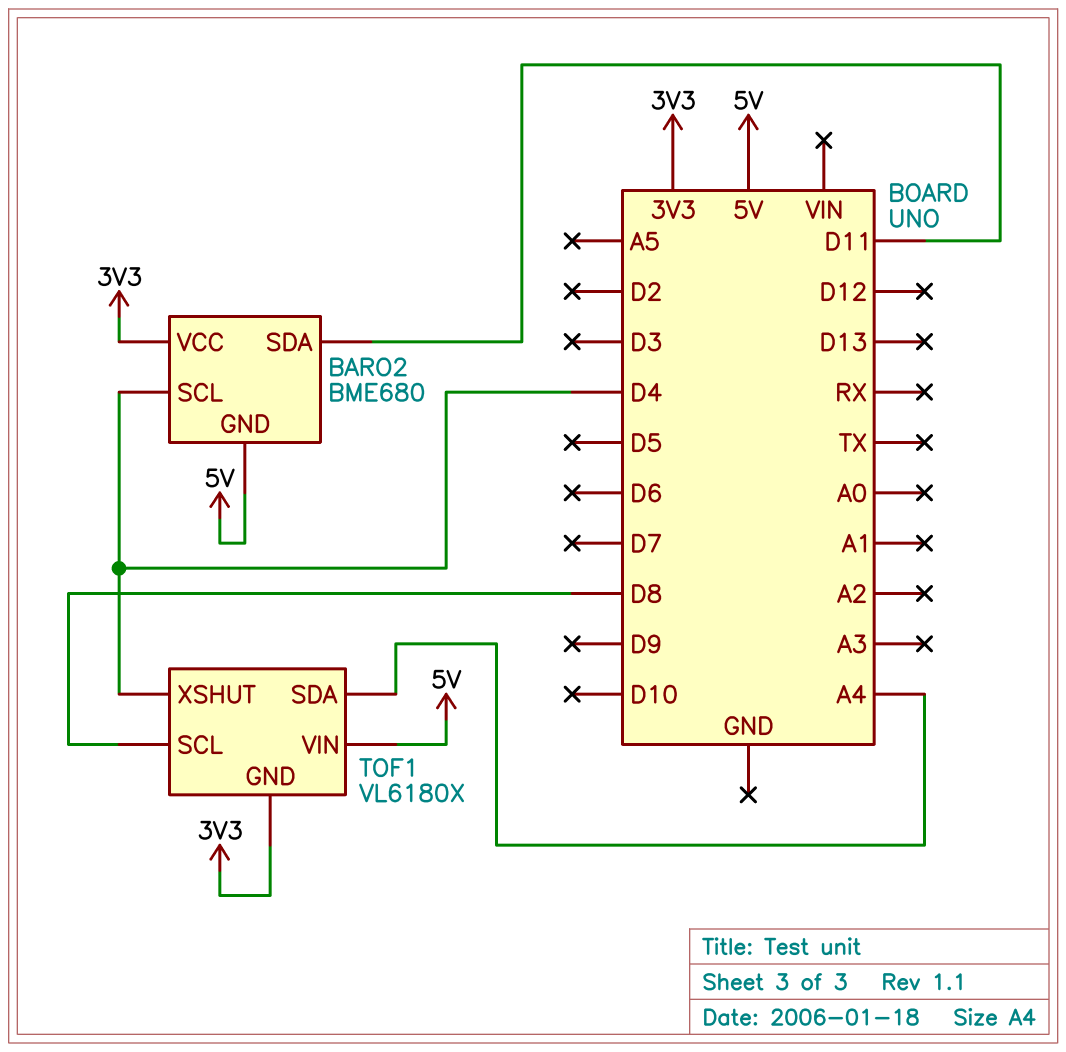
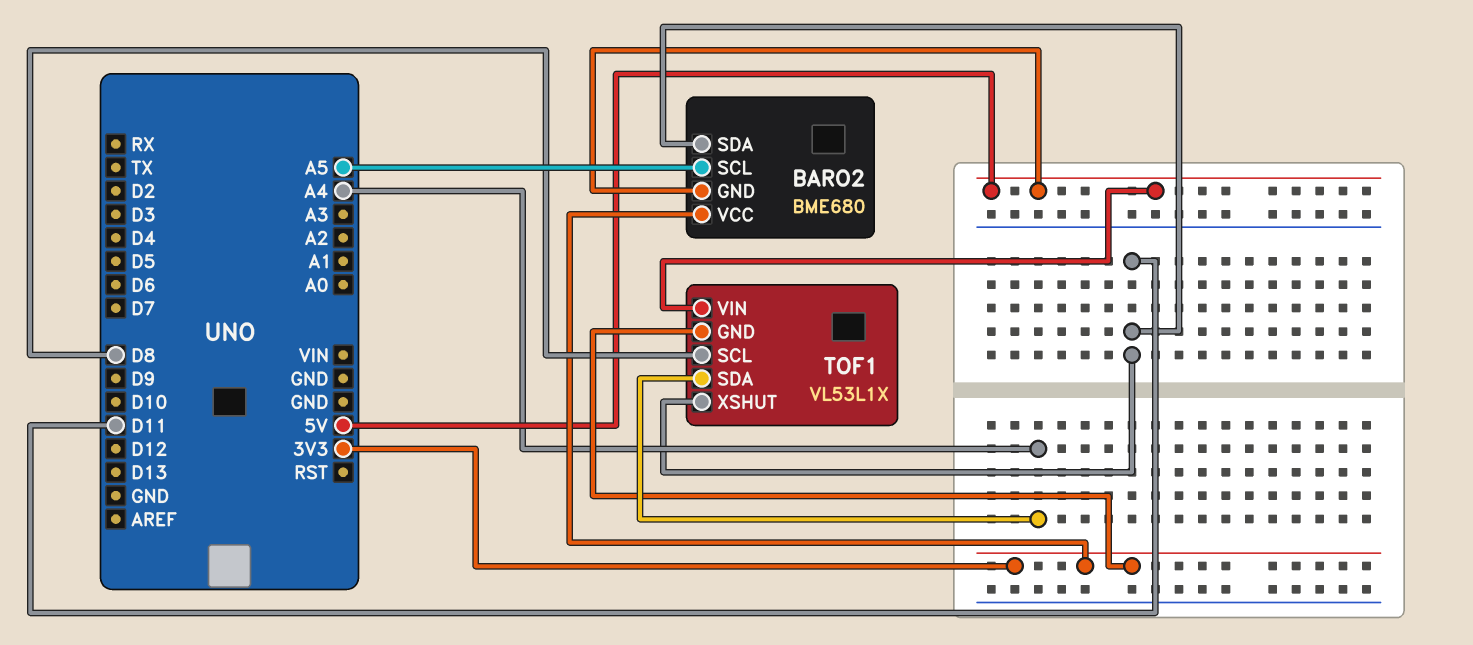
BARO2 pin SCL: D4 -> A5
TOF1: VL6180X -> VL53L1X
TOF1 pin XSHUT: D4 -> D11

